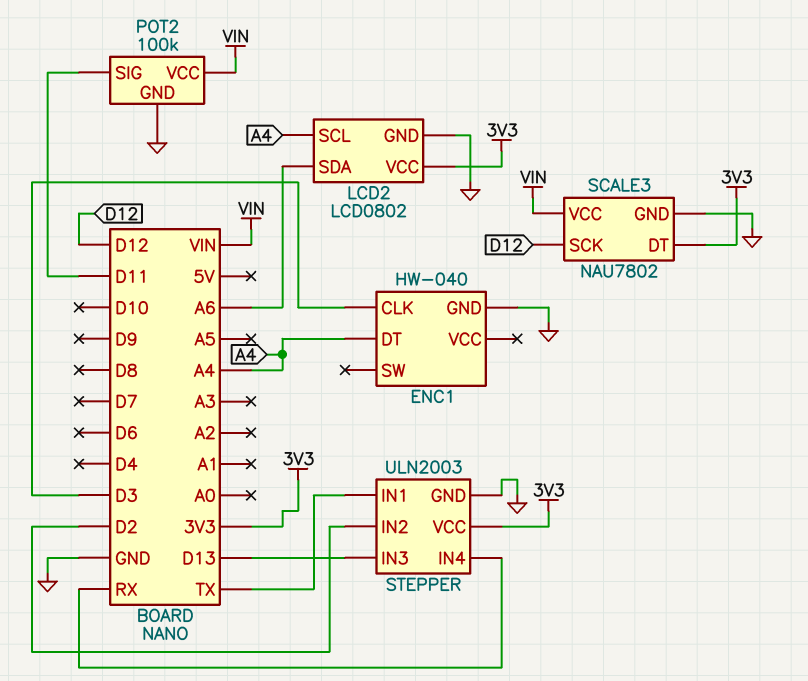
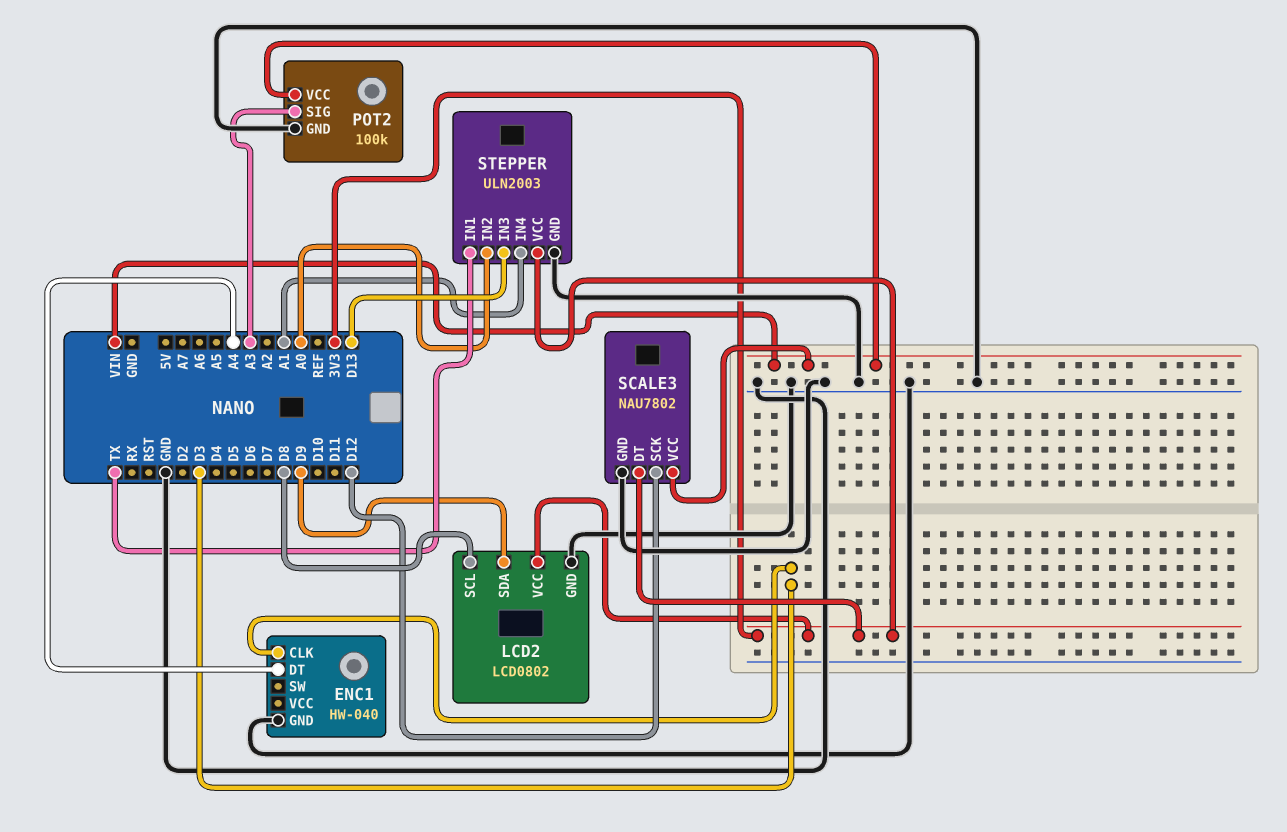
LCD2 pin SCL: A4 -> D8
LCD2 pin SDA: A6 -> D9
POT2 pin SIG: D11 -> A3
STEPPER pin IN2: D2 -> A0
STEPPER pin IN4: RX -> A1

